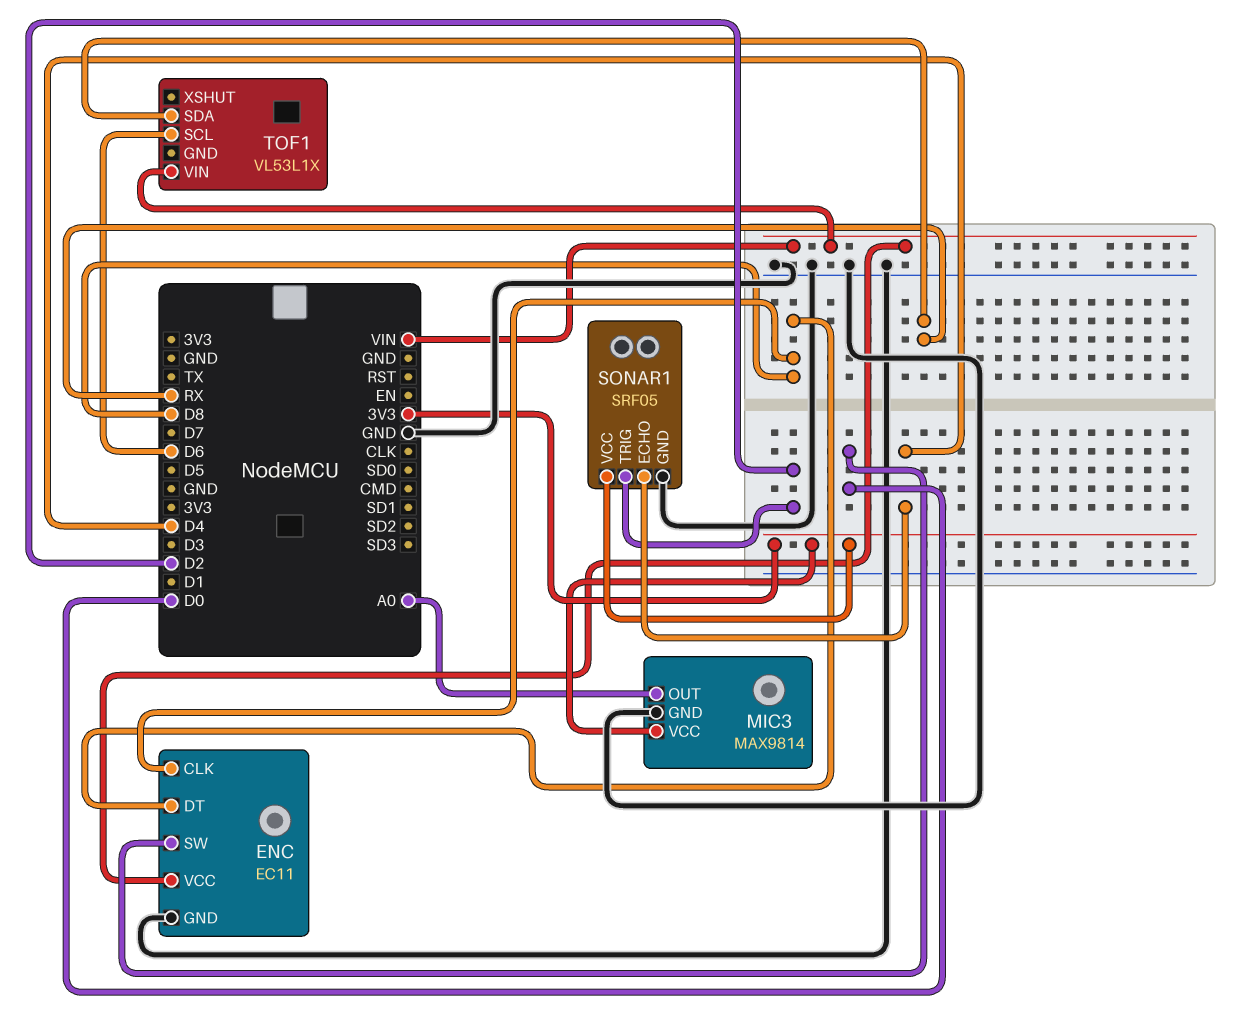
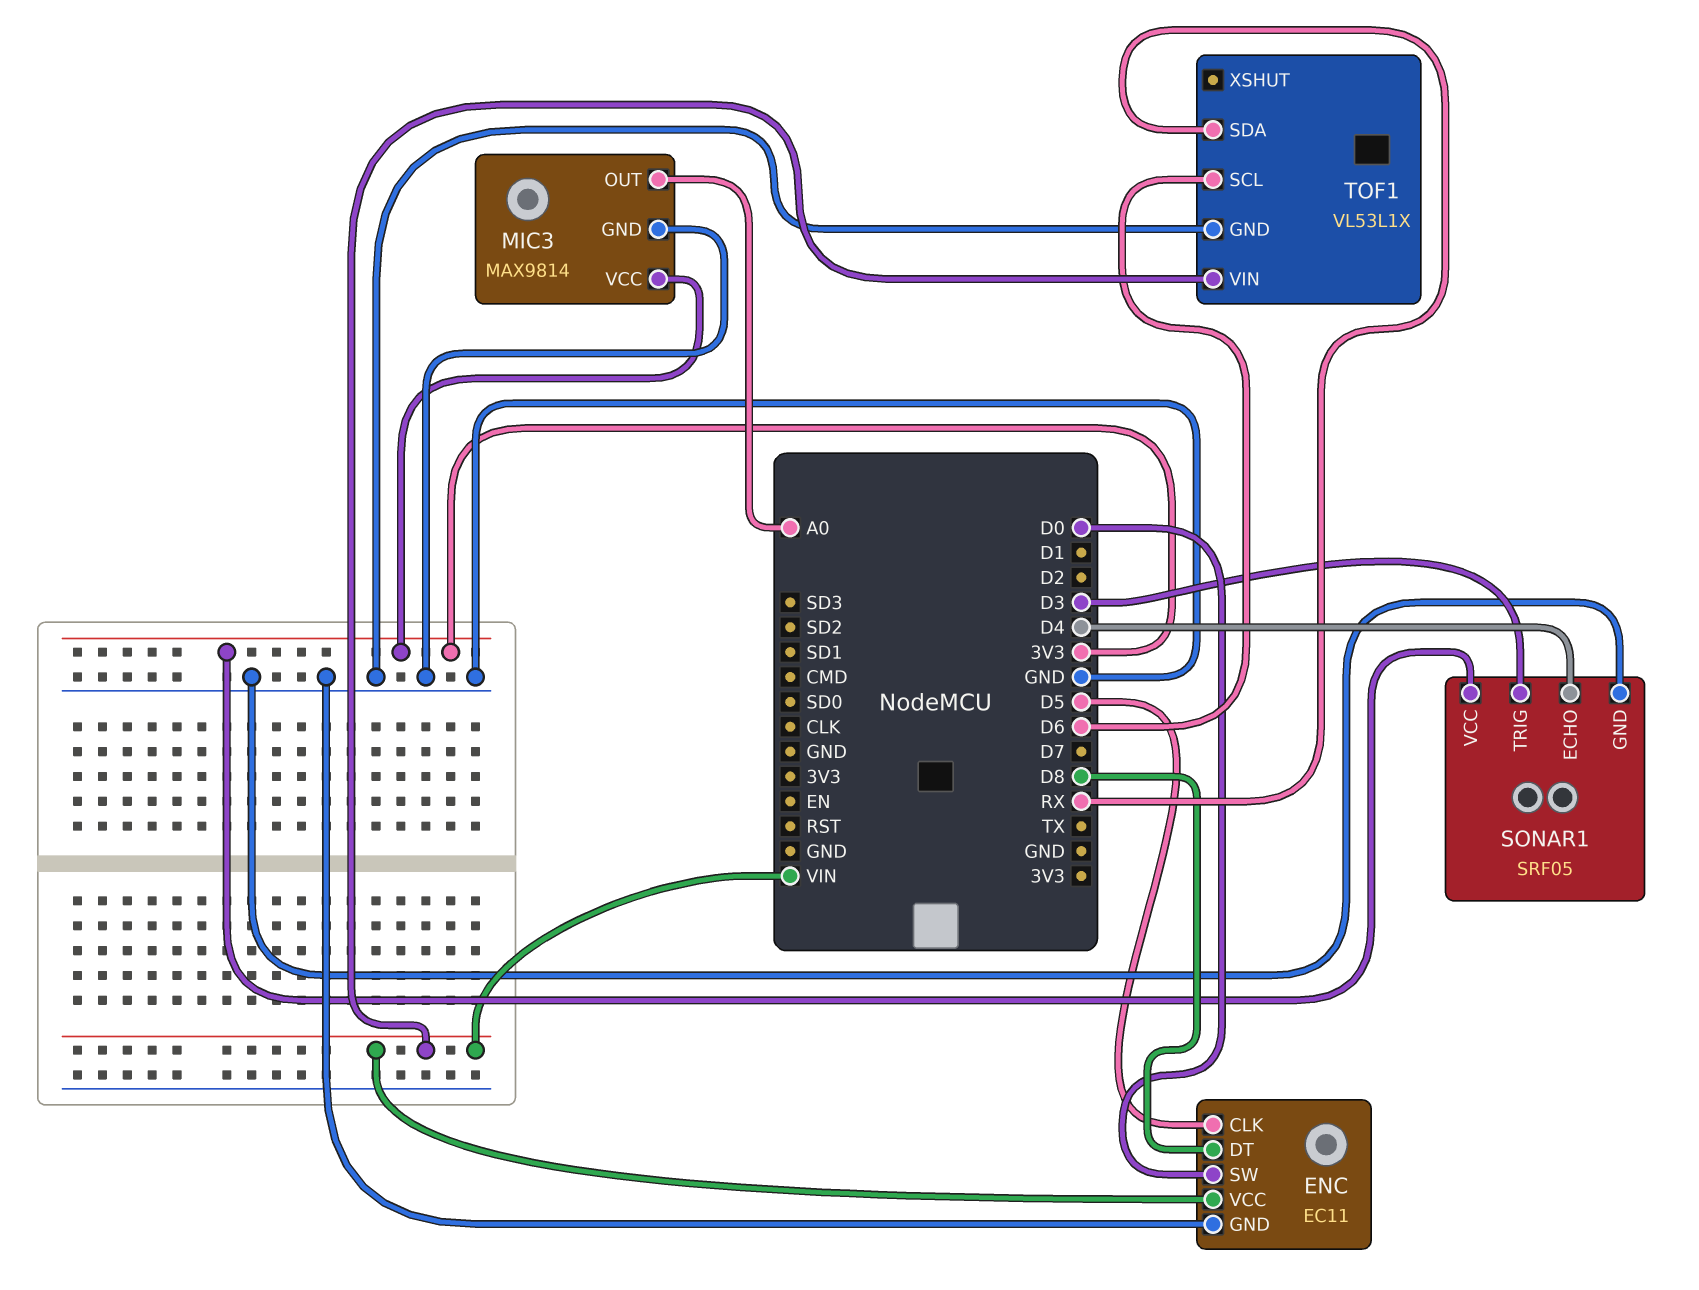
ENC pin CLK: D8 -> D5
SONAR1 pin TRIG: D2 -> D3
TOF1 pin GND: none -> GND

